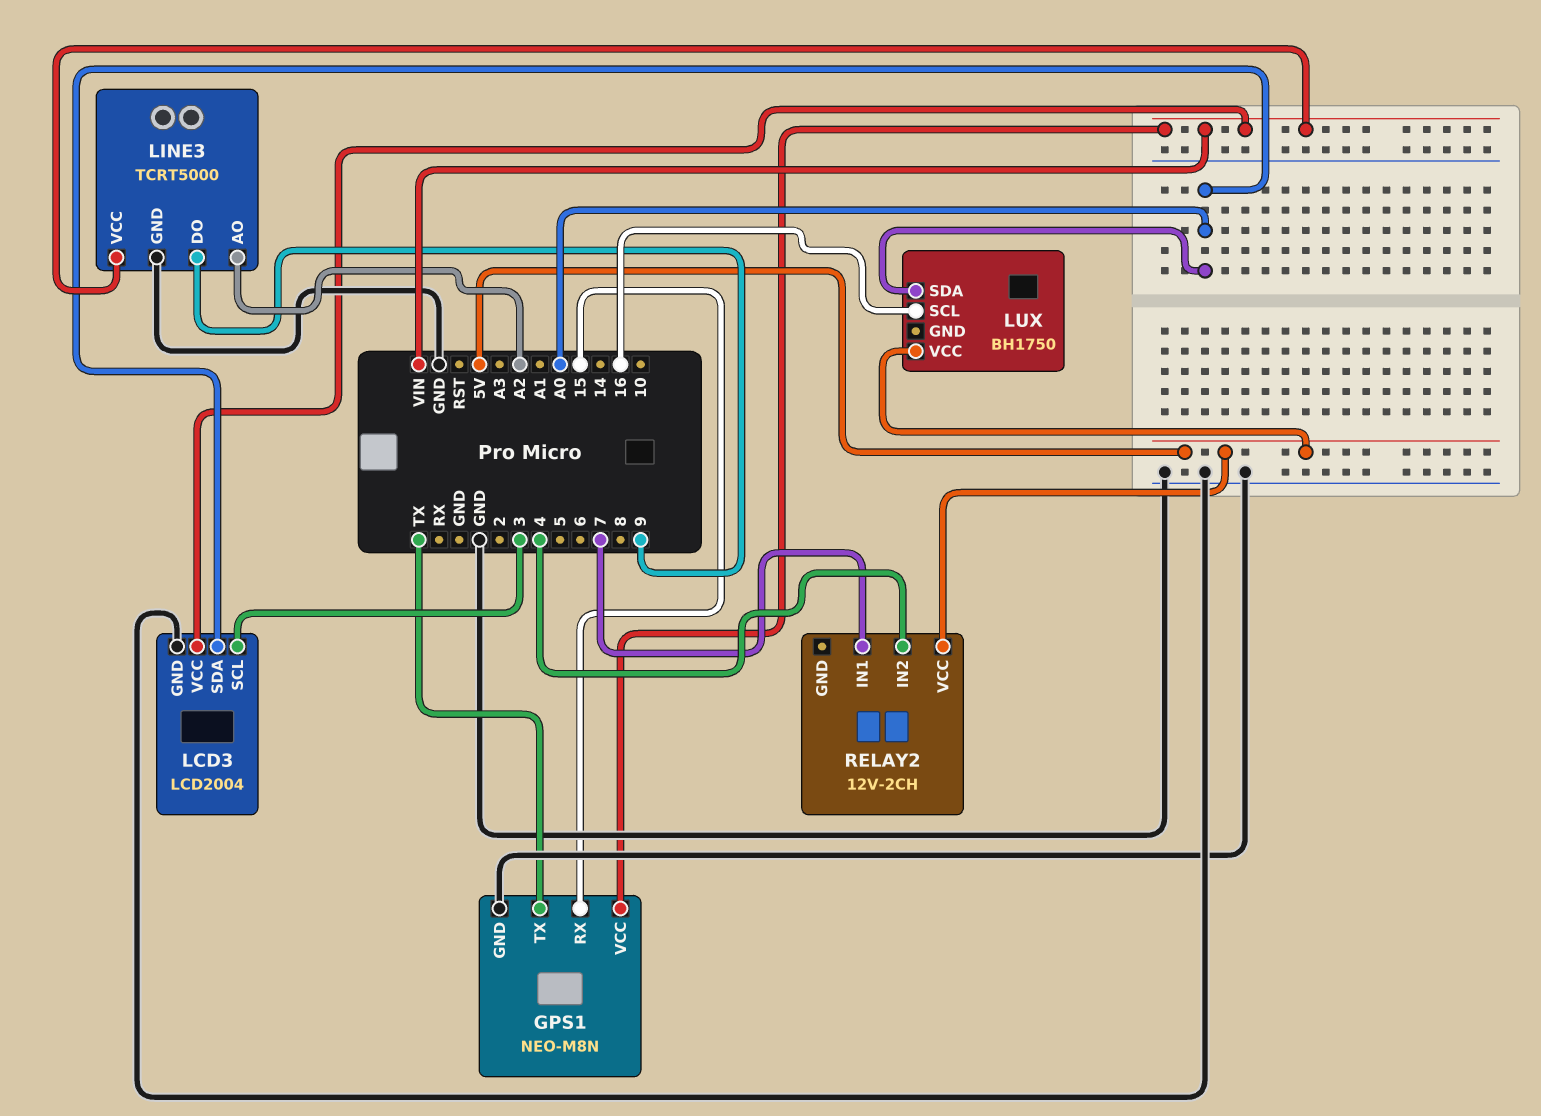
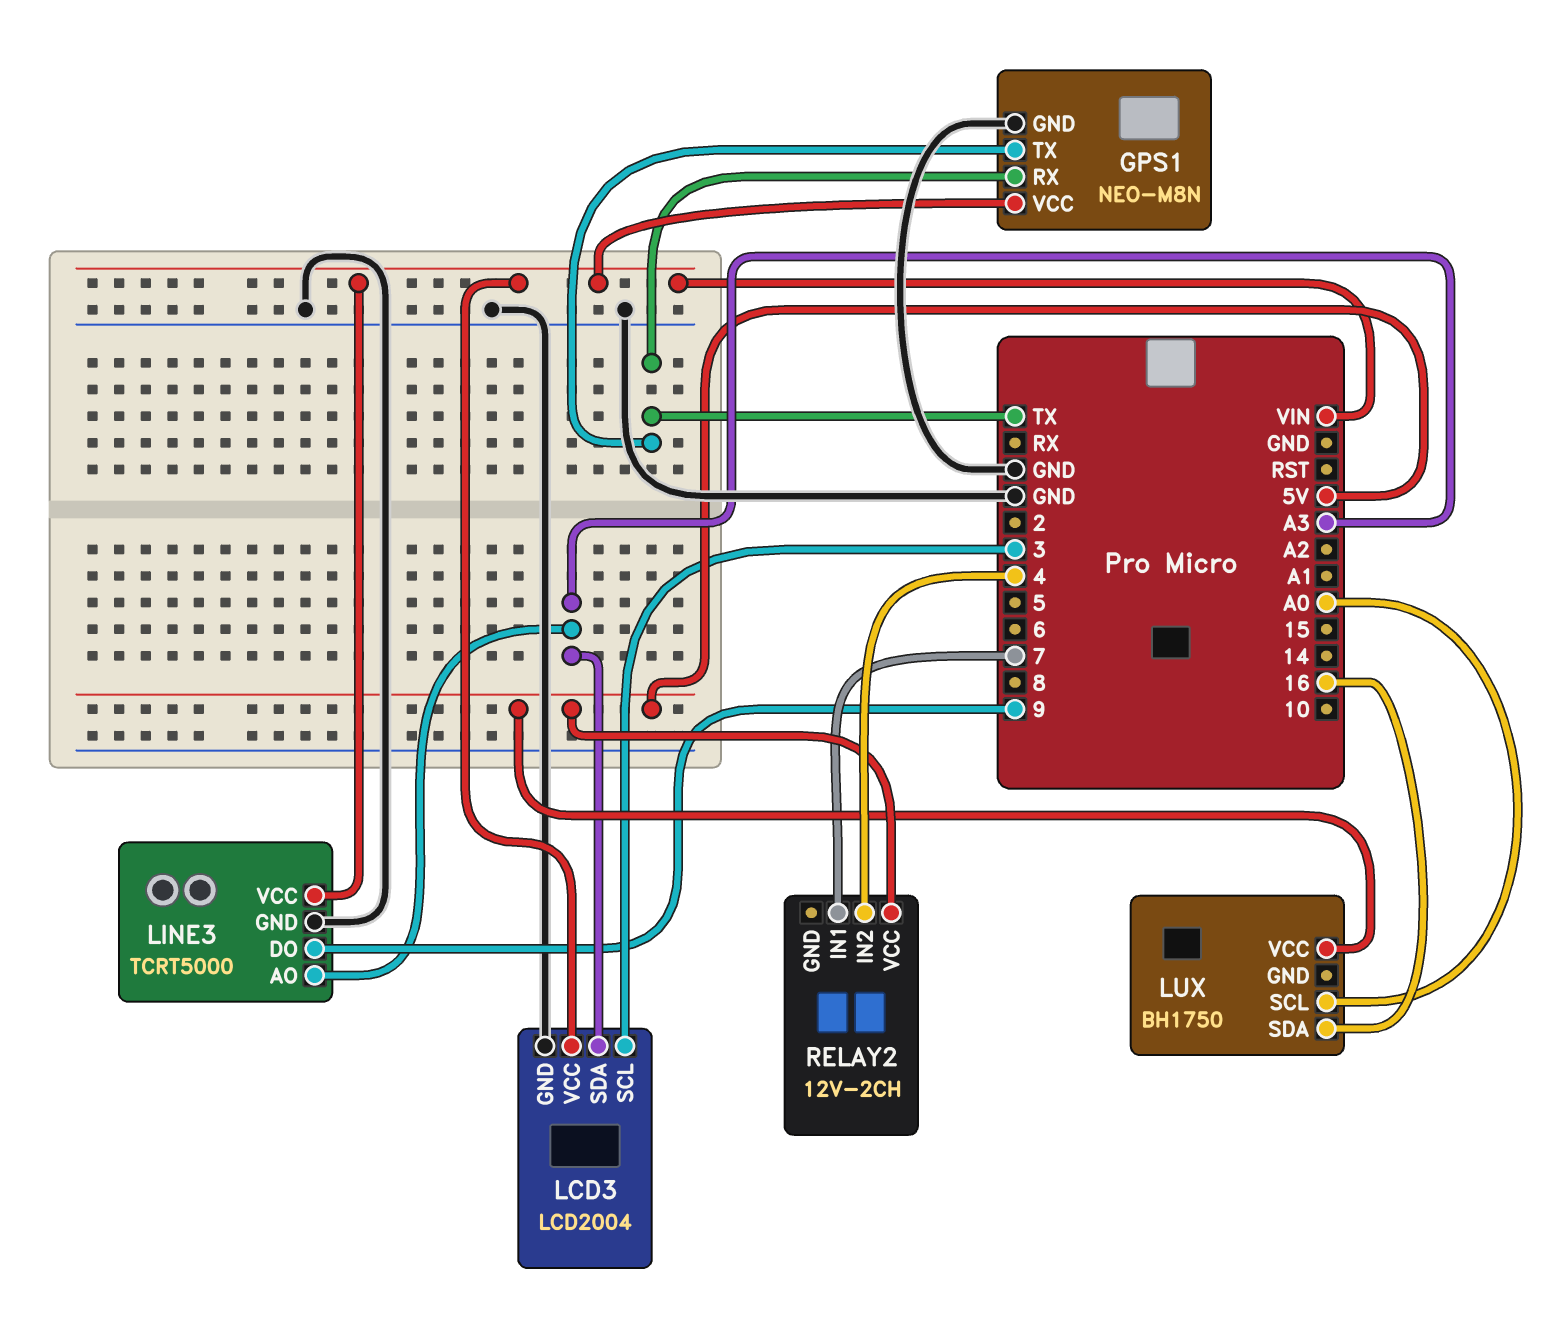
GPS1 pin RX: 15 -> TX
LCD3 pin SDA: A0 -> A3
LINE3 pin AO: A2 -> A3
LUX pin SCL: 16 -> A0
LUX pin SDA: A0 -> 16

